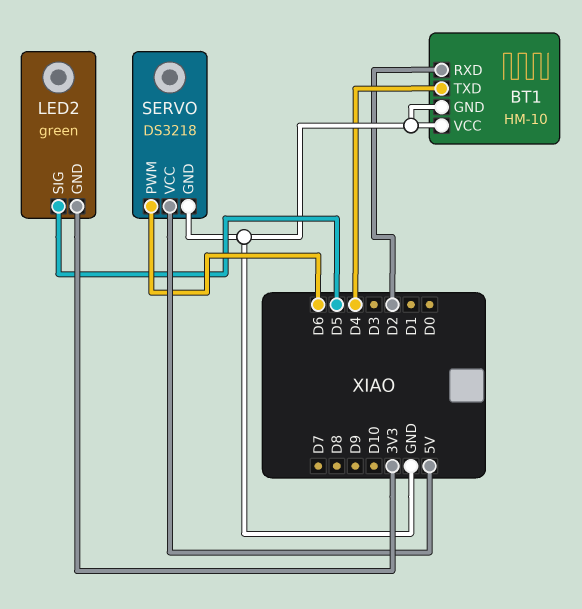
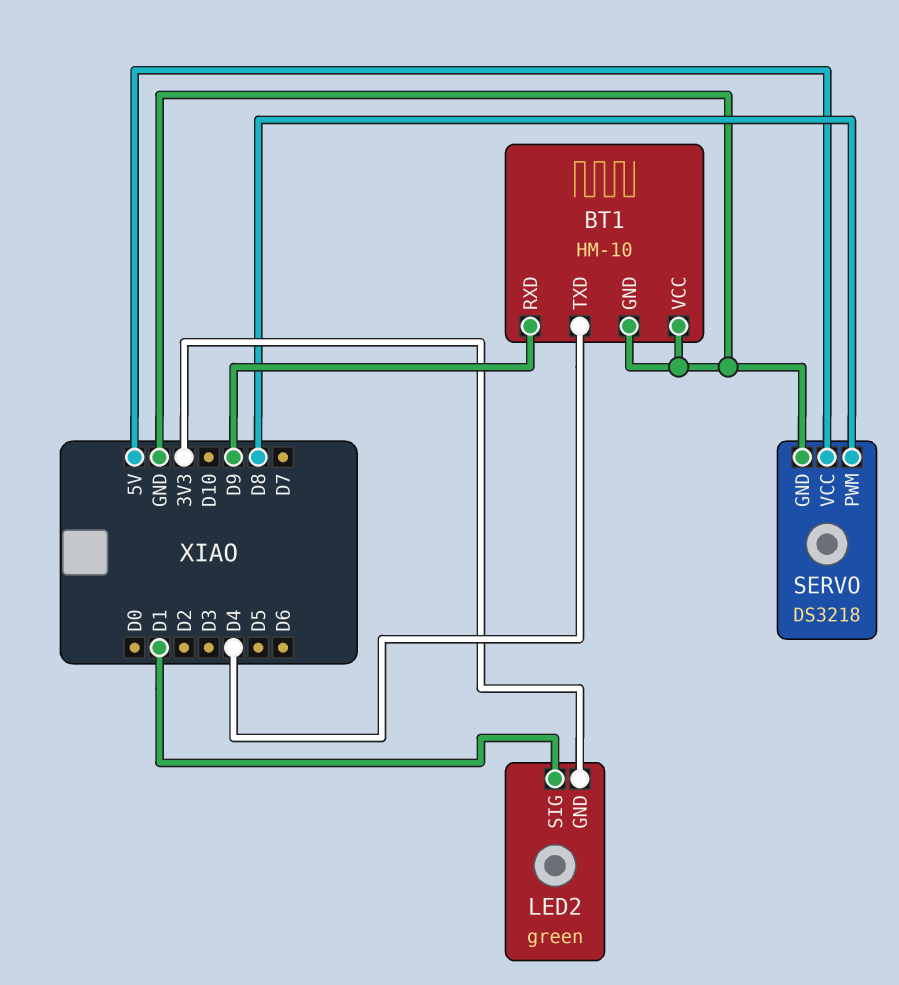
BT1 pin RXD: D2 -> D9
LED2 pin SIG: D5 -> D1
SERVO pin PWM: D6 -> D8

